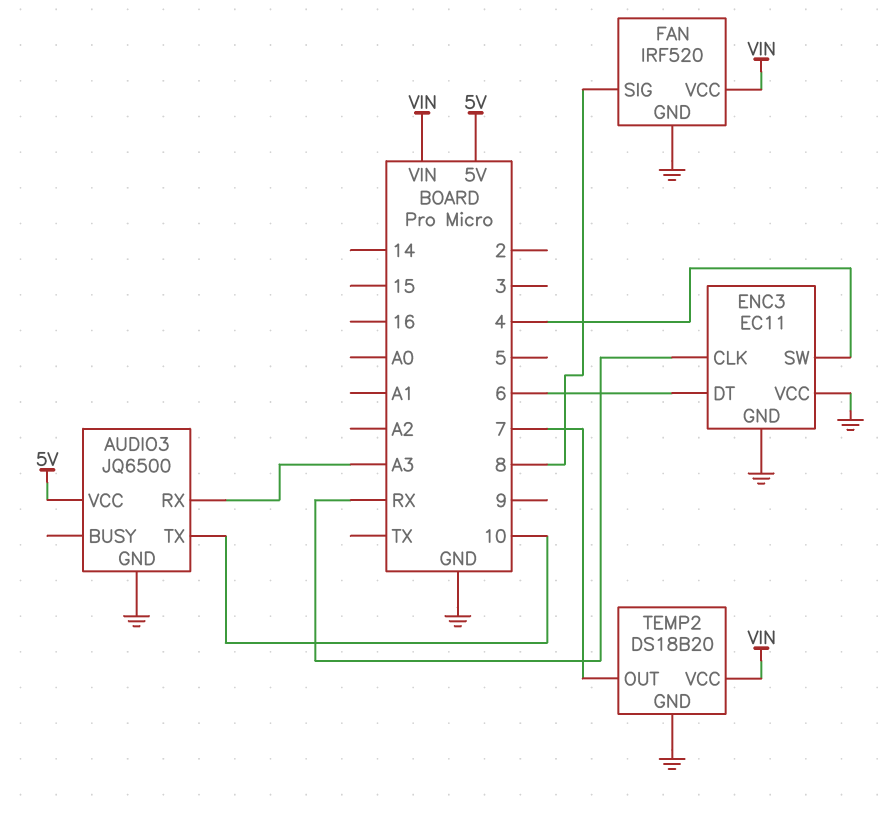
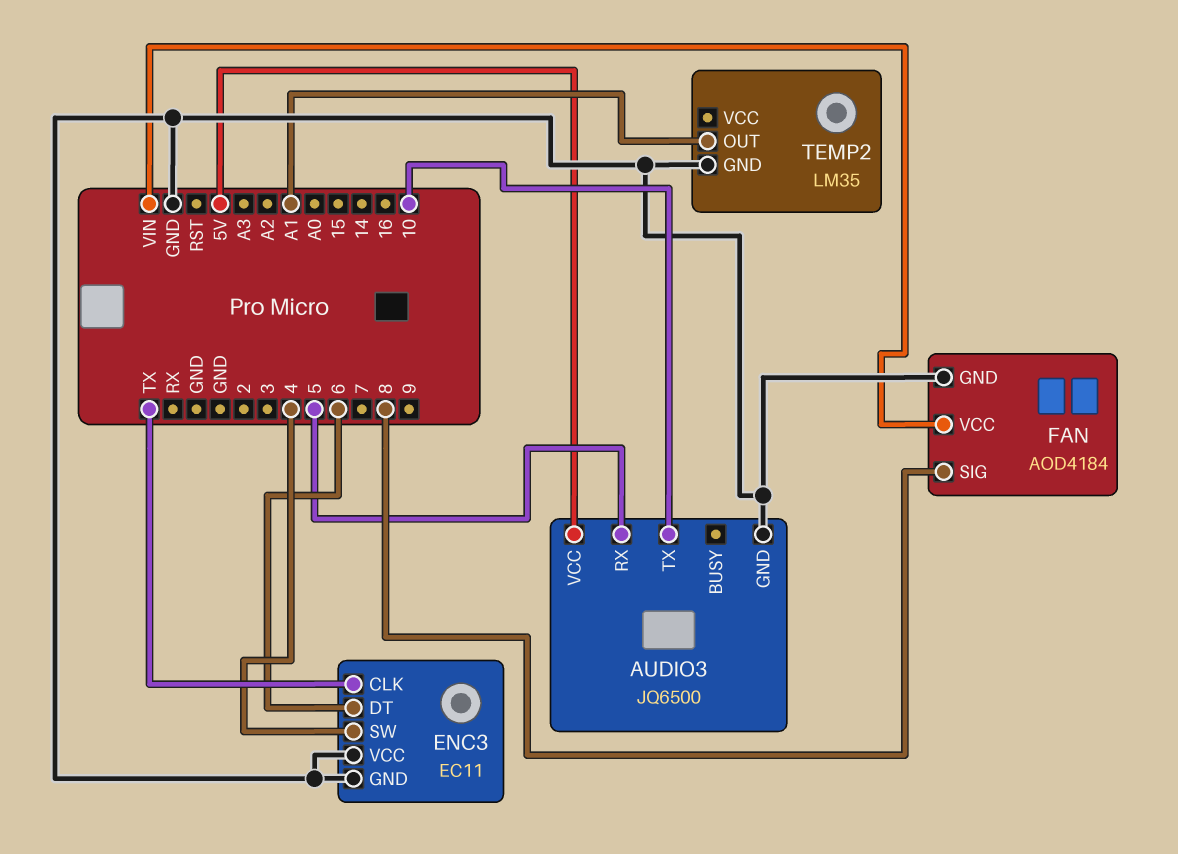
AUDIO3 pin RX: A3 -> 5
ENC3 pin CLK: RX -> TX
FAN: IRF520 -> AOD4184
TEMP2: DS18B20 -> LM35
TEMP2 pin OUT: 7 -> A1
TEMP2 pin VCC: VIN -> none

